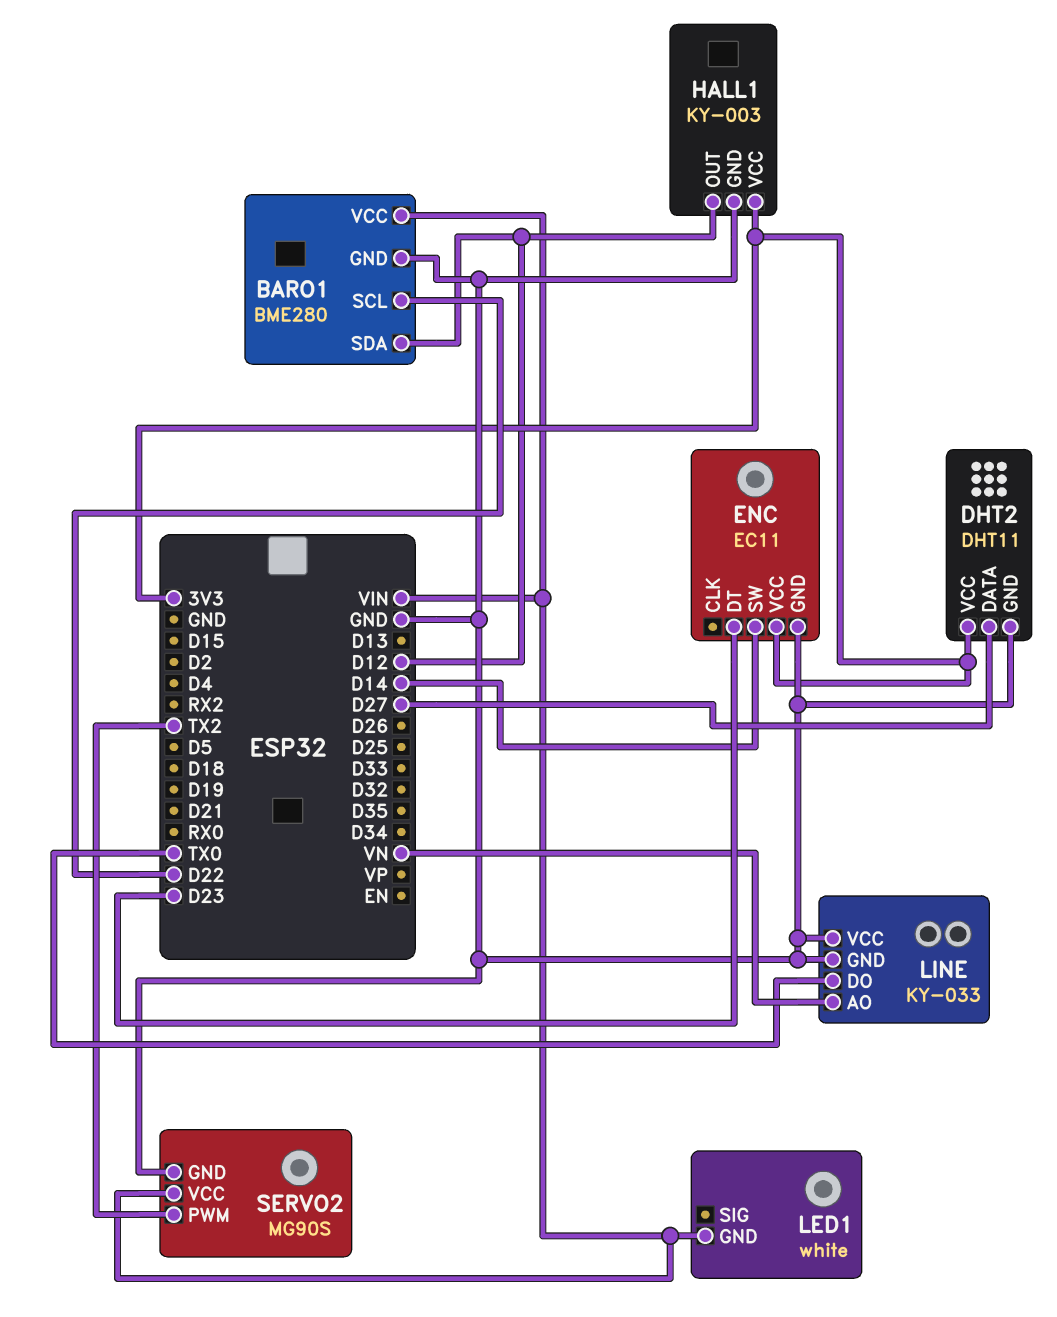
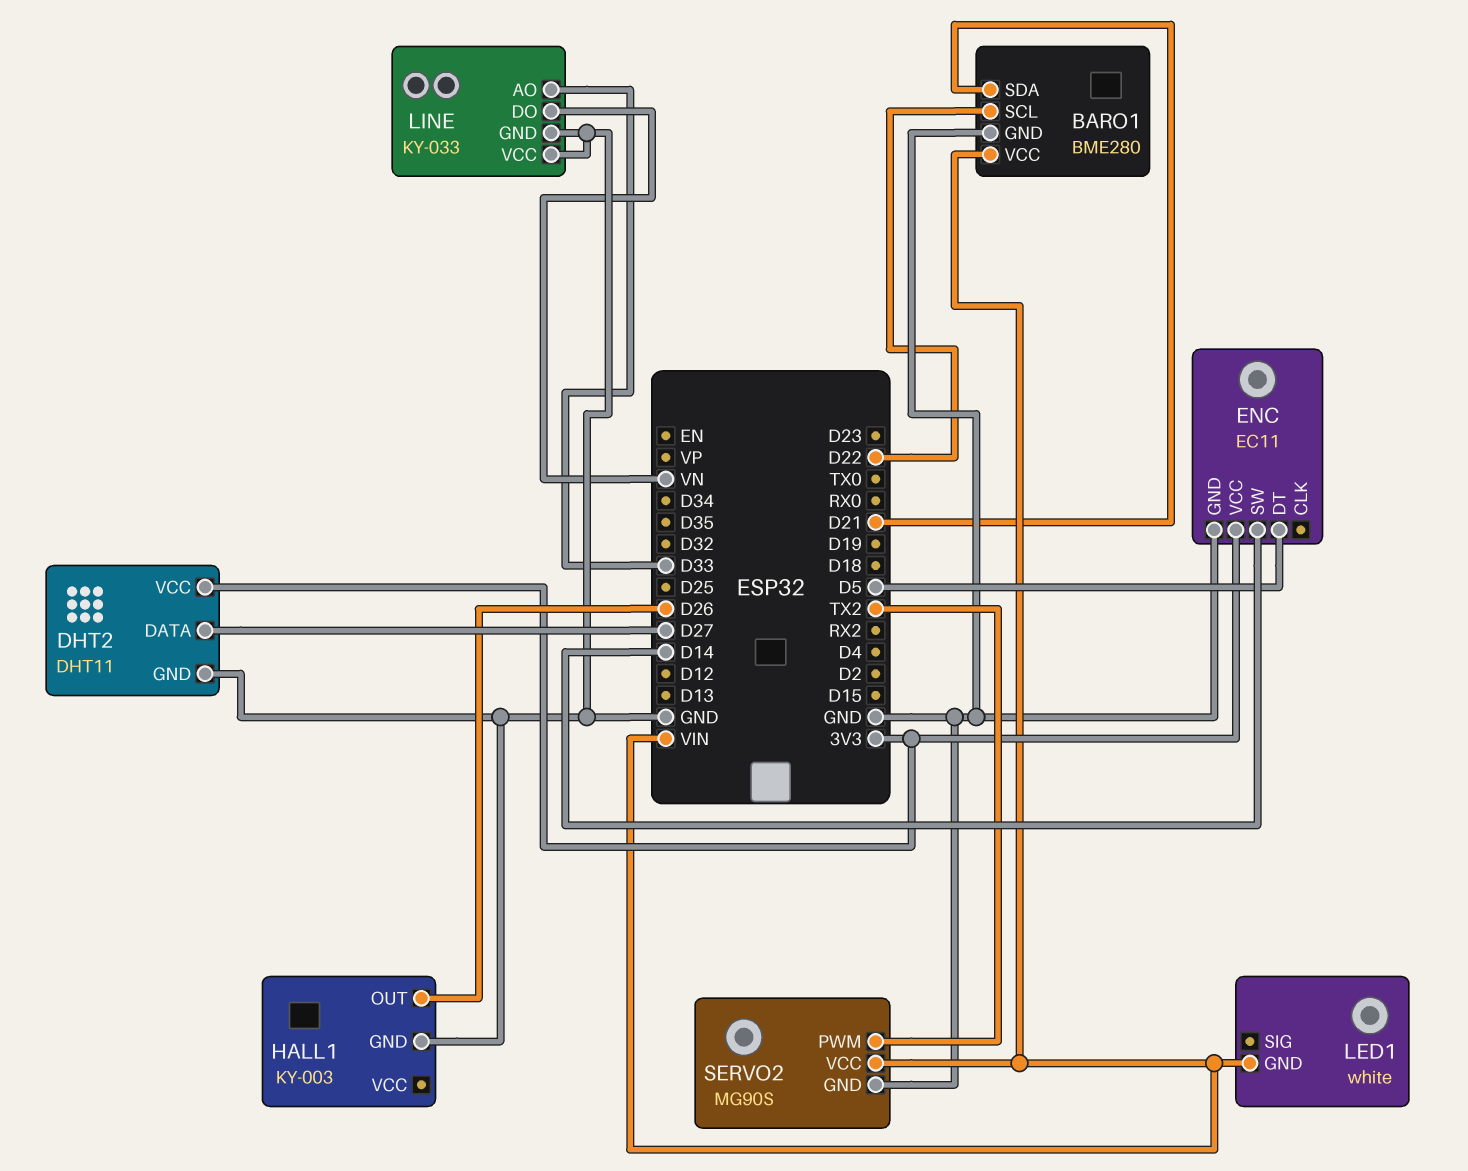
BARO1 pin SDA: D12 -> D21
ENC pin DT: D23 -> D5
HALL1 pin OUT: D12 -> D26
HALL1 pin VCC: 3V3 -> none
LINE pin AO: VN -> D33
LINE pin DO: TX0 -> VN

